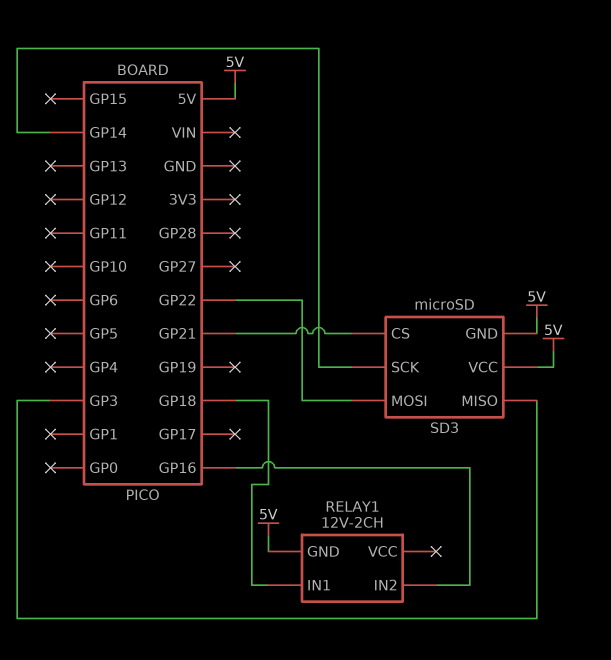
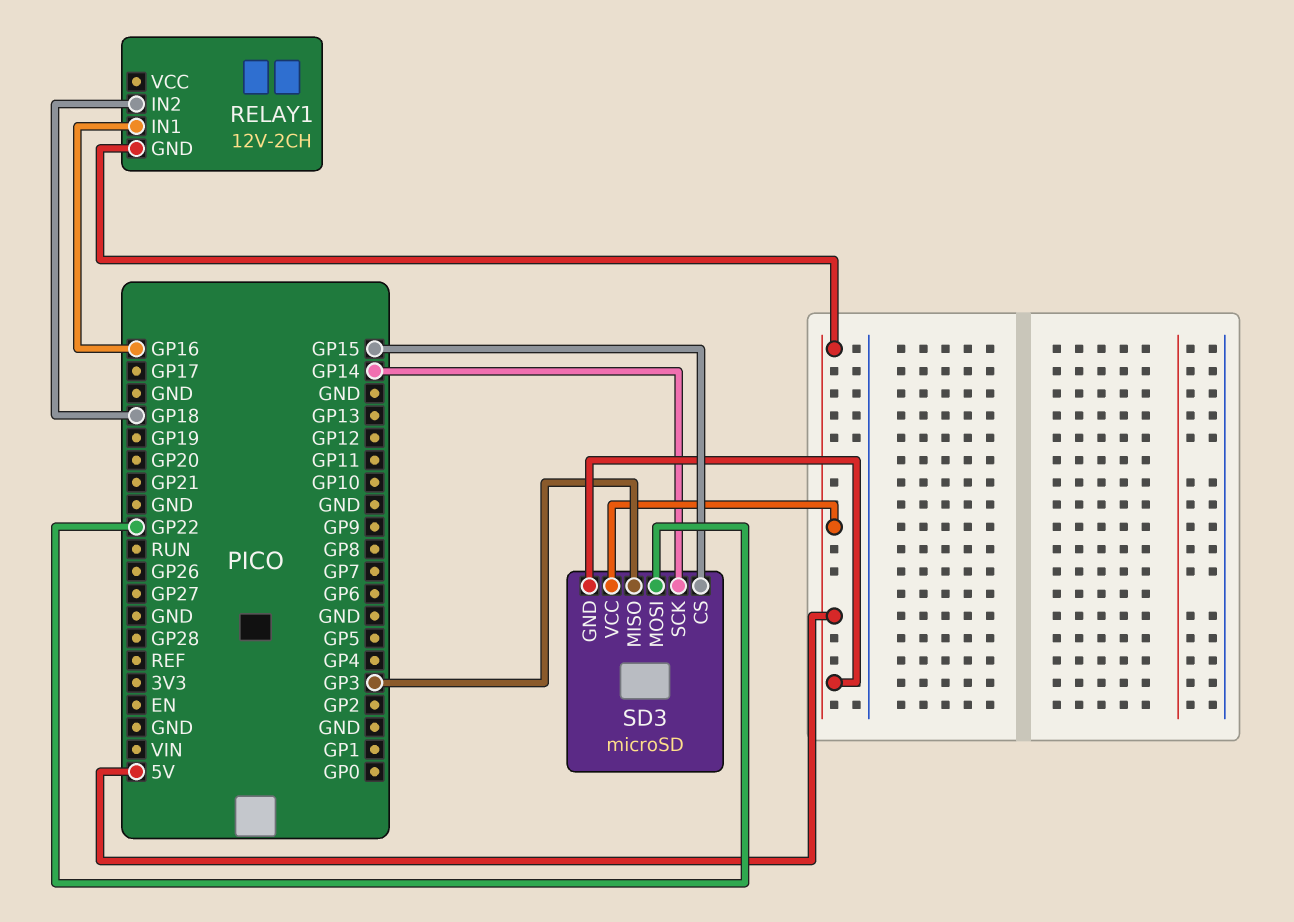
RELAY1 pin IN1: GP18 -> GP16
RELAY1 pin IN2: GP16 -> GP18
SD3 pin CS: GP21 -> GP15

